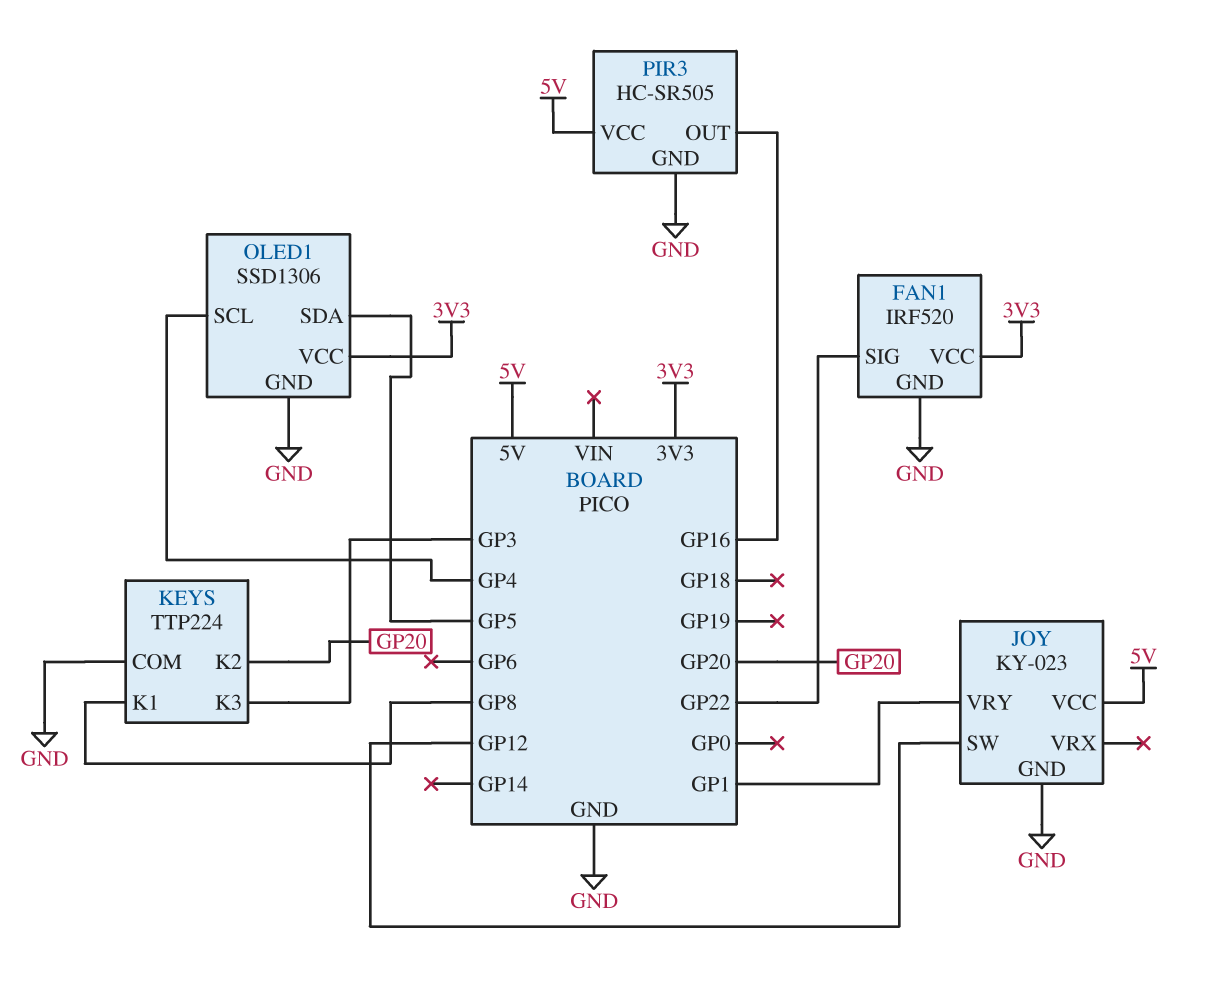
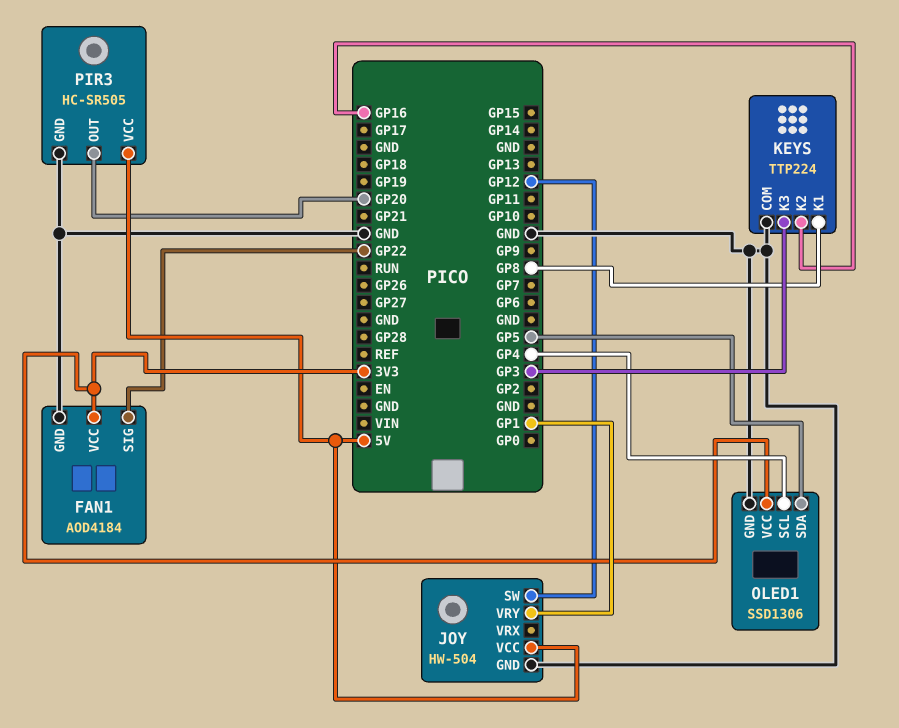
FAN1: IRF520 -> AOD4184
JOY: KY-023 -> HW-504
KEYS pin K2: GP20 -> GP16
PIR3 pin OUT: GP16 -> GP20

